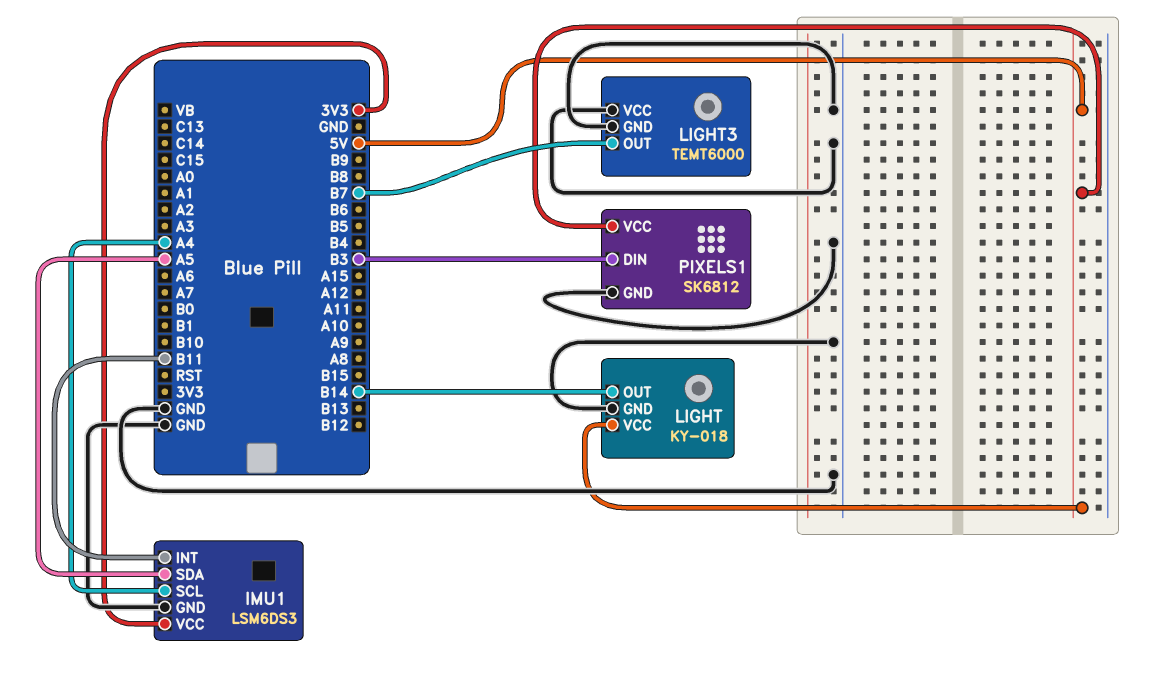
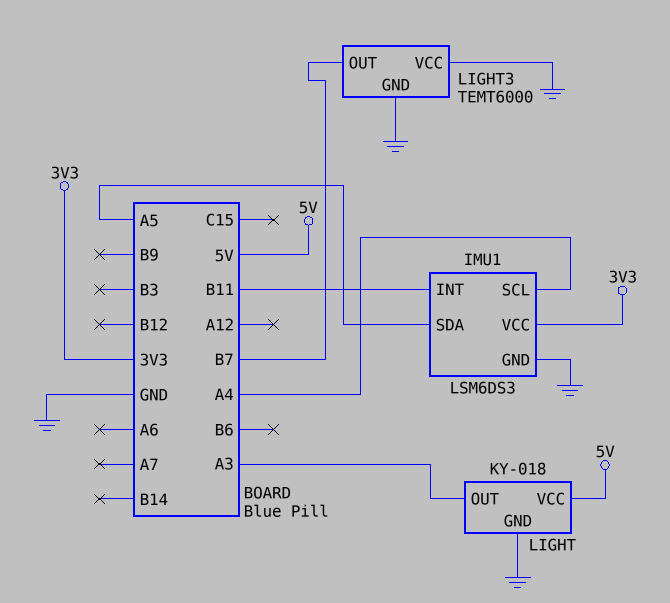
LIGHT pin OUT: B14 -> A3
PIXELS1: SK6812 -> none
PIXELS1 pin DIN: B3 -> none
PIXELS1 pin GND: GND -> none
PIXELS1 pin VCC: 5V -> none

